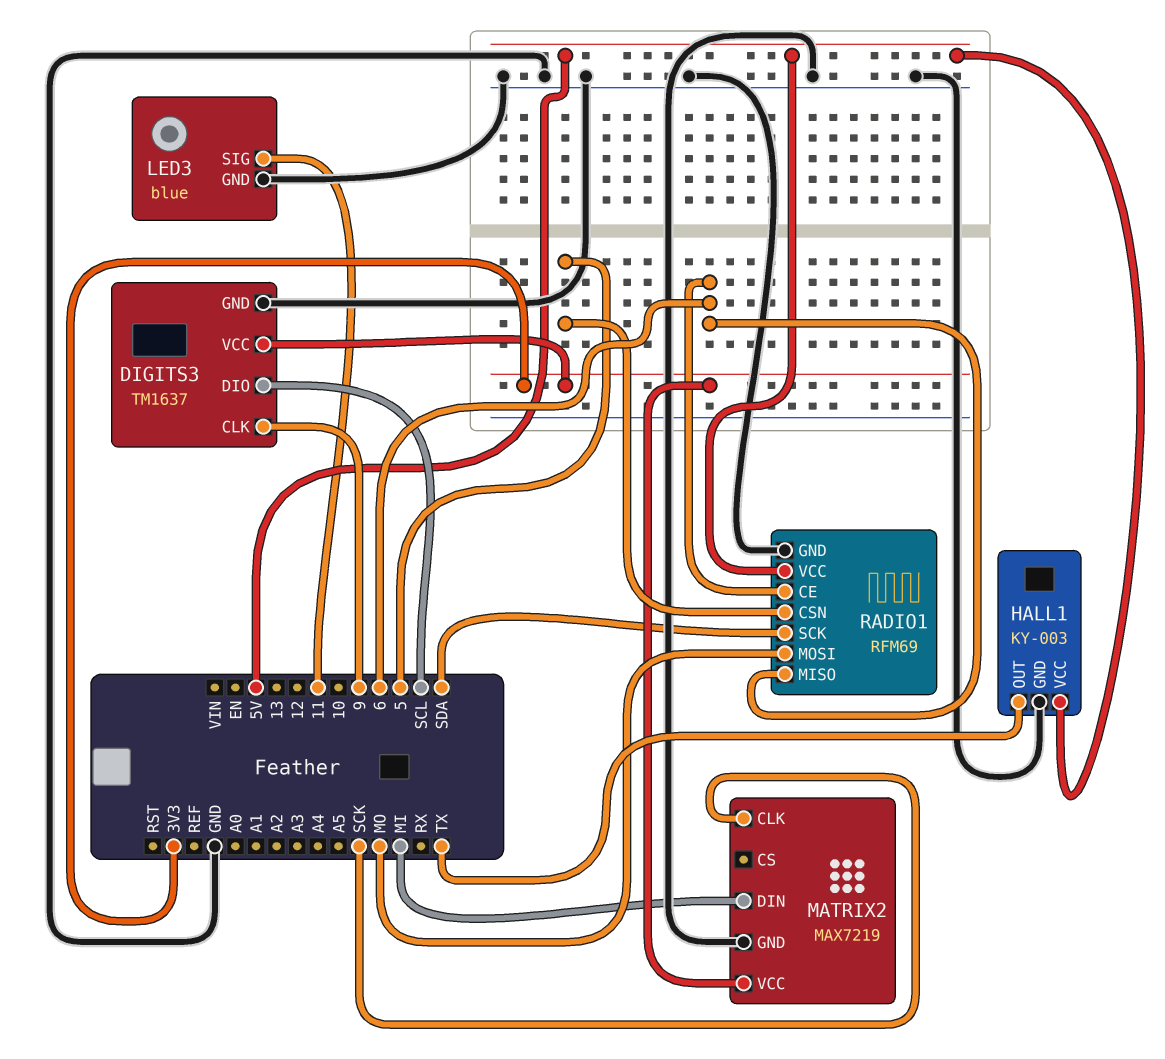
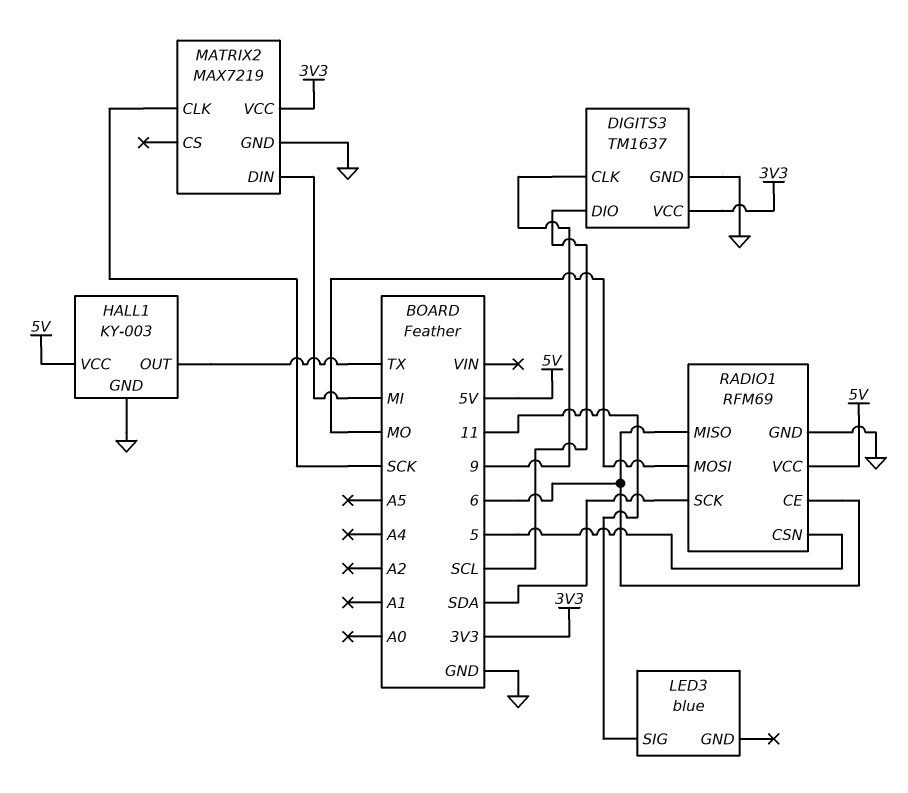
LED3 pin GND: GND -> none

